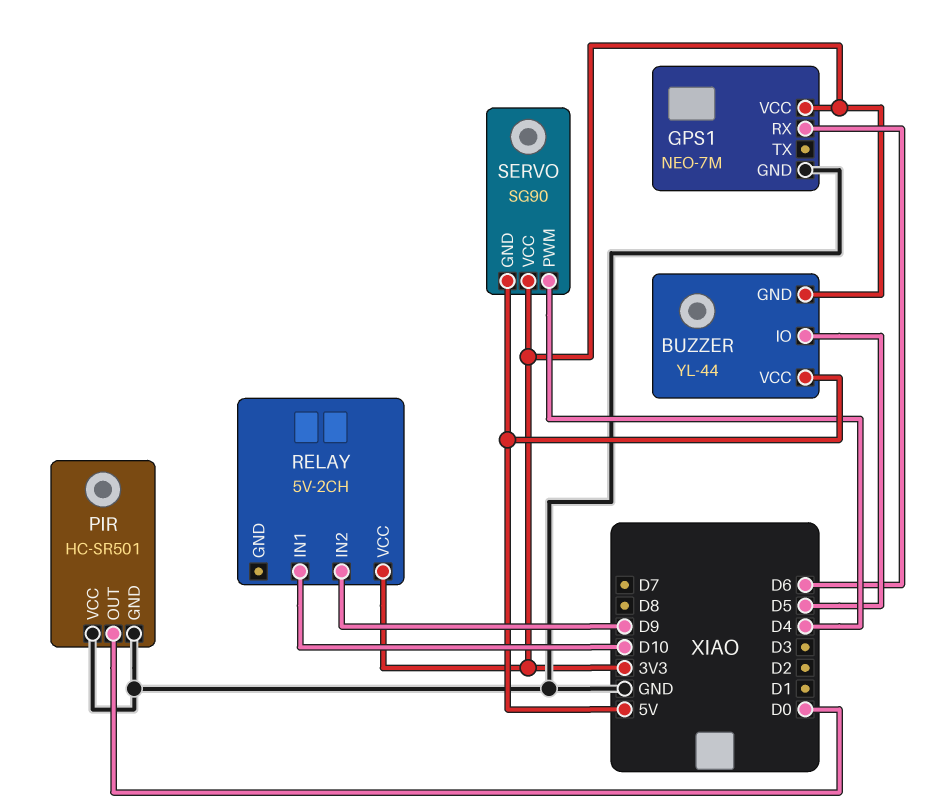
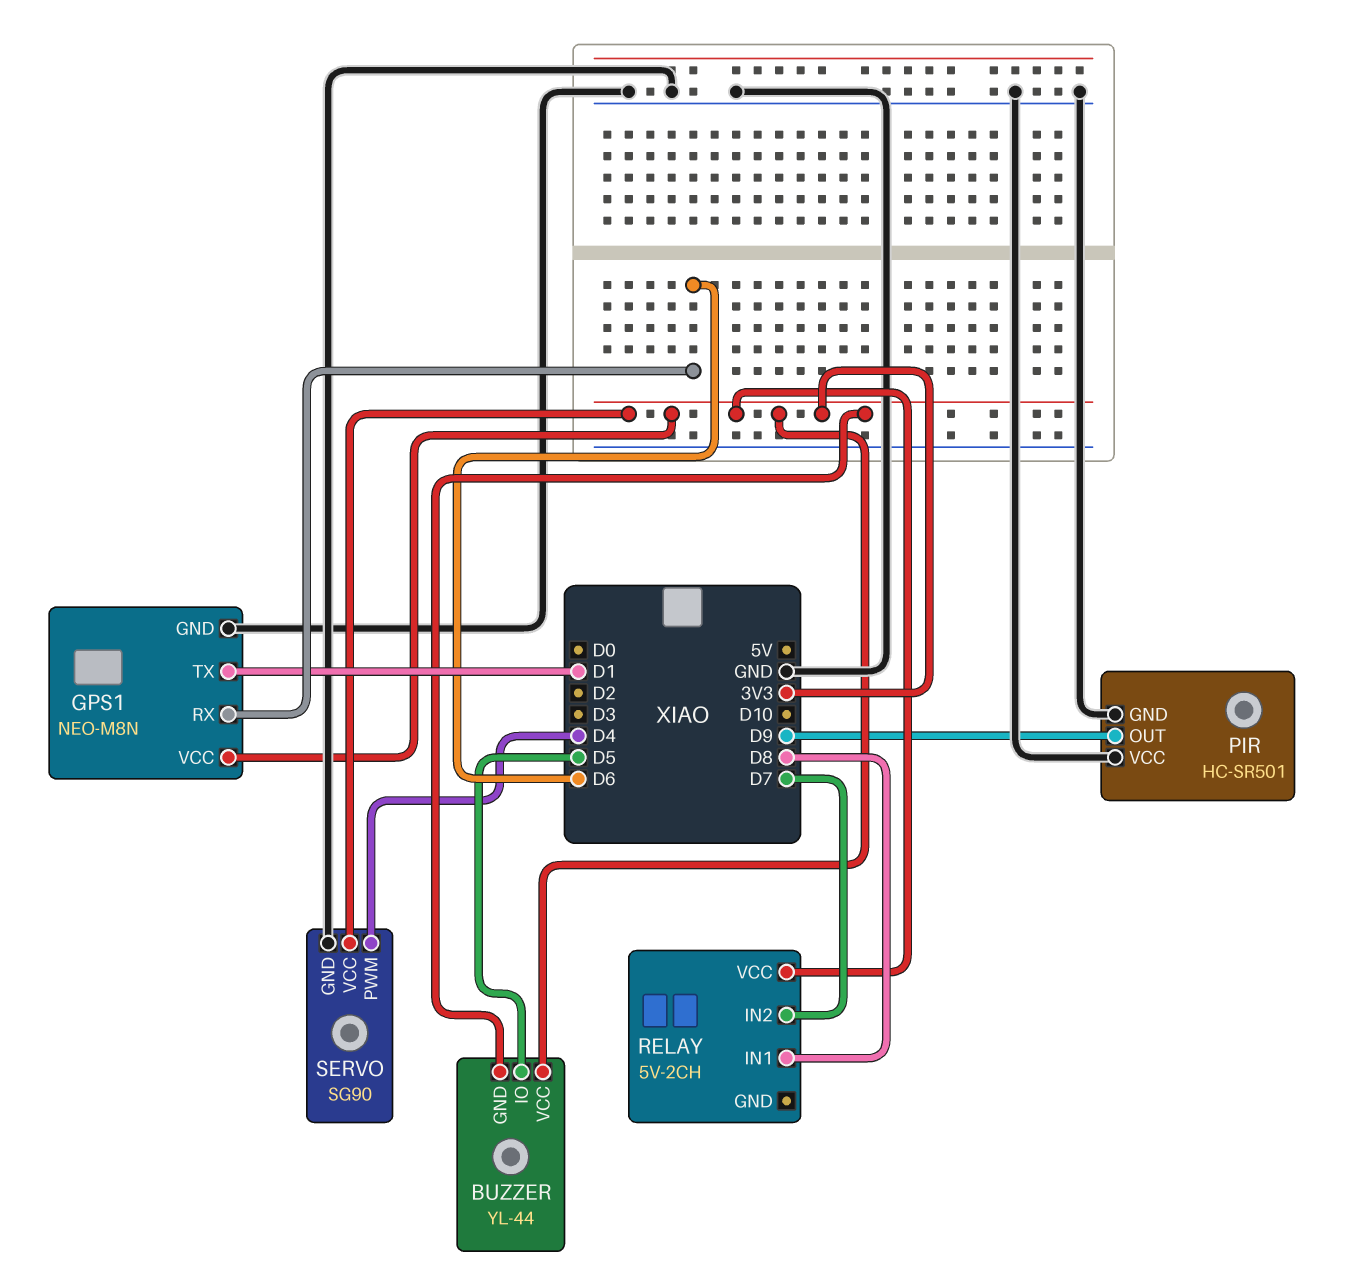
BUZZER pin VCC: 5V -> 3V3
GPS1: NEO-7M -> NEO-M8N
GPS1 pin TX: none -> D1
PIR pin OUT: D0 -> D9
RELAY pin IN1: D10 -> D8
RELAY pin IN2: D9 -> D7
SERVO pin GND: 5V -> GND

